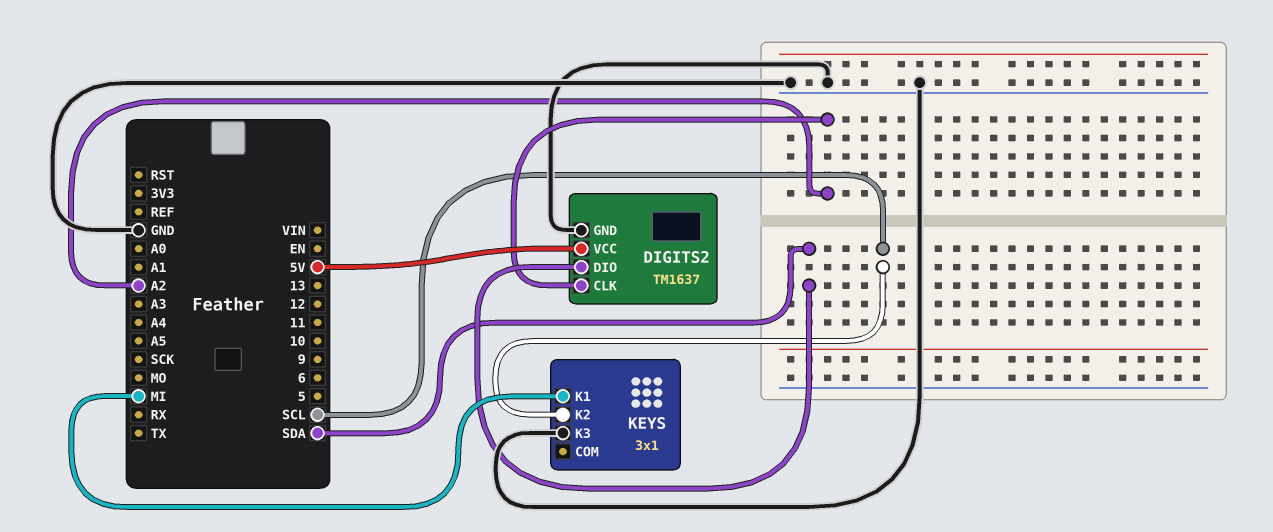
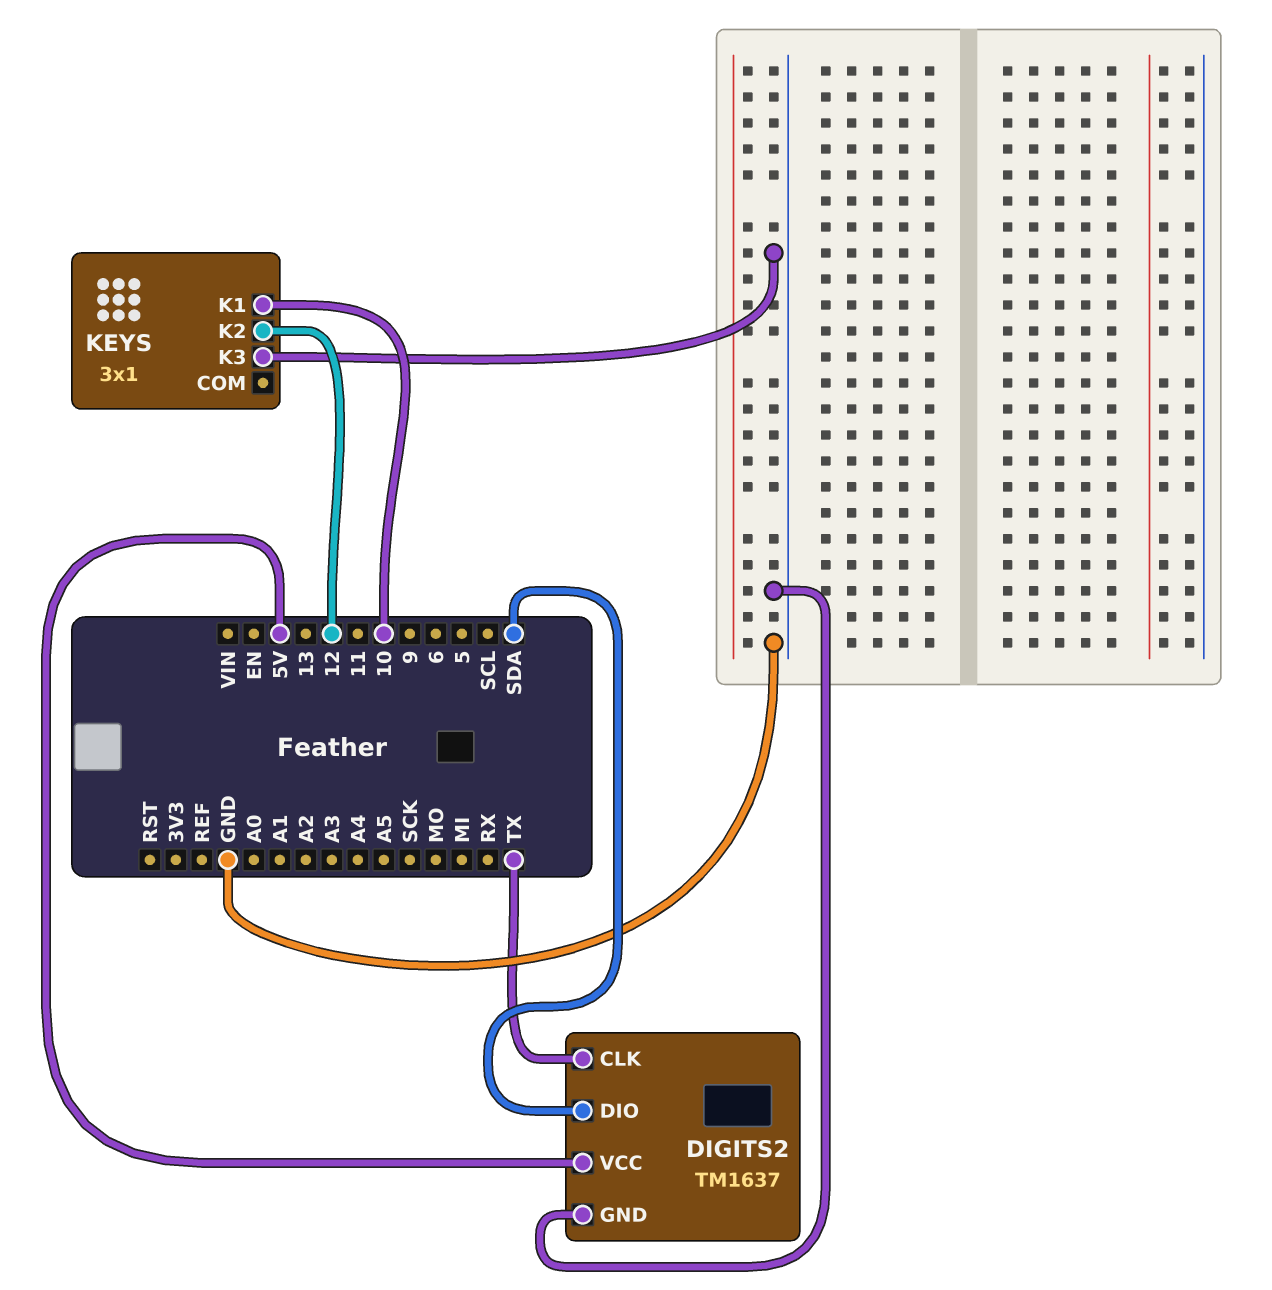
DIGITS2 pin CLK: A2 -> TX
KEYS pin K1: MI -> 10
KEYS pin K2: SCL -> 12

